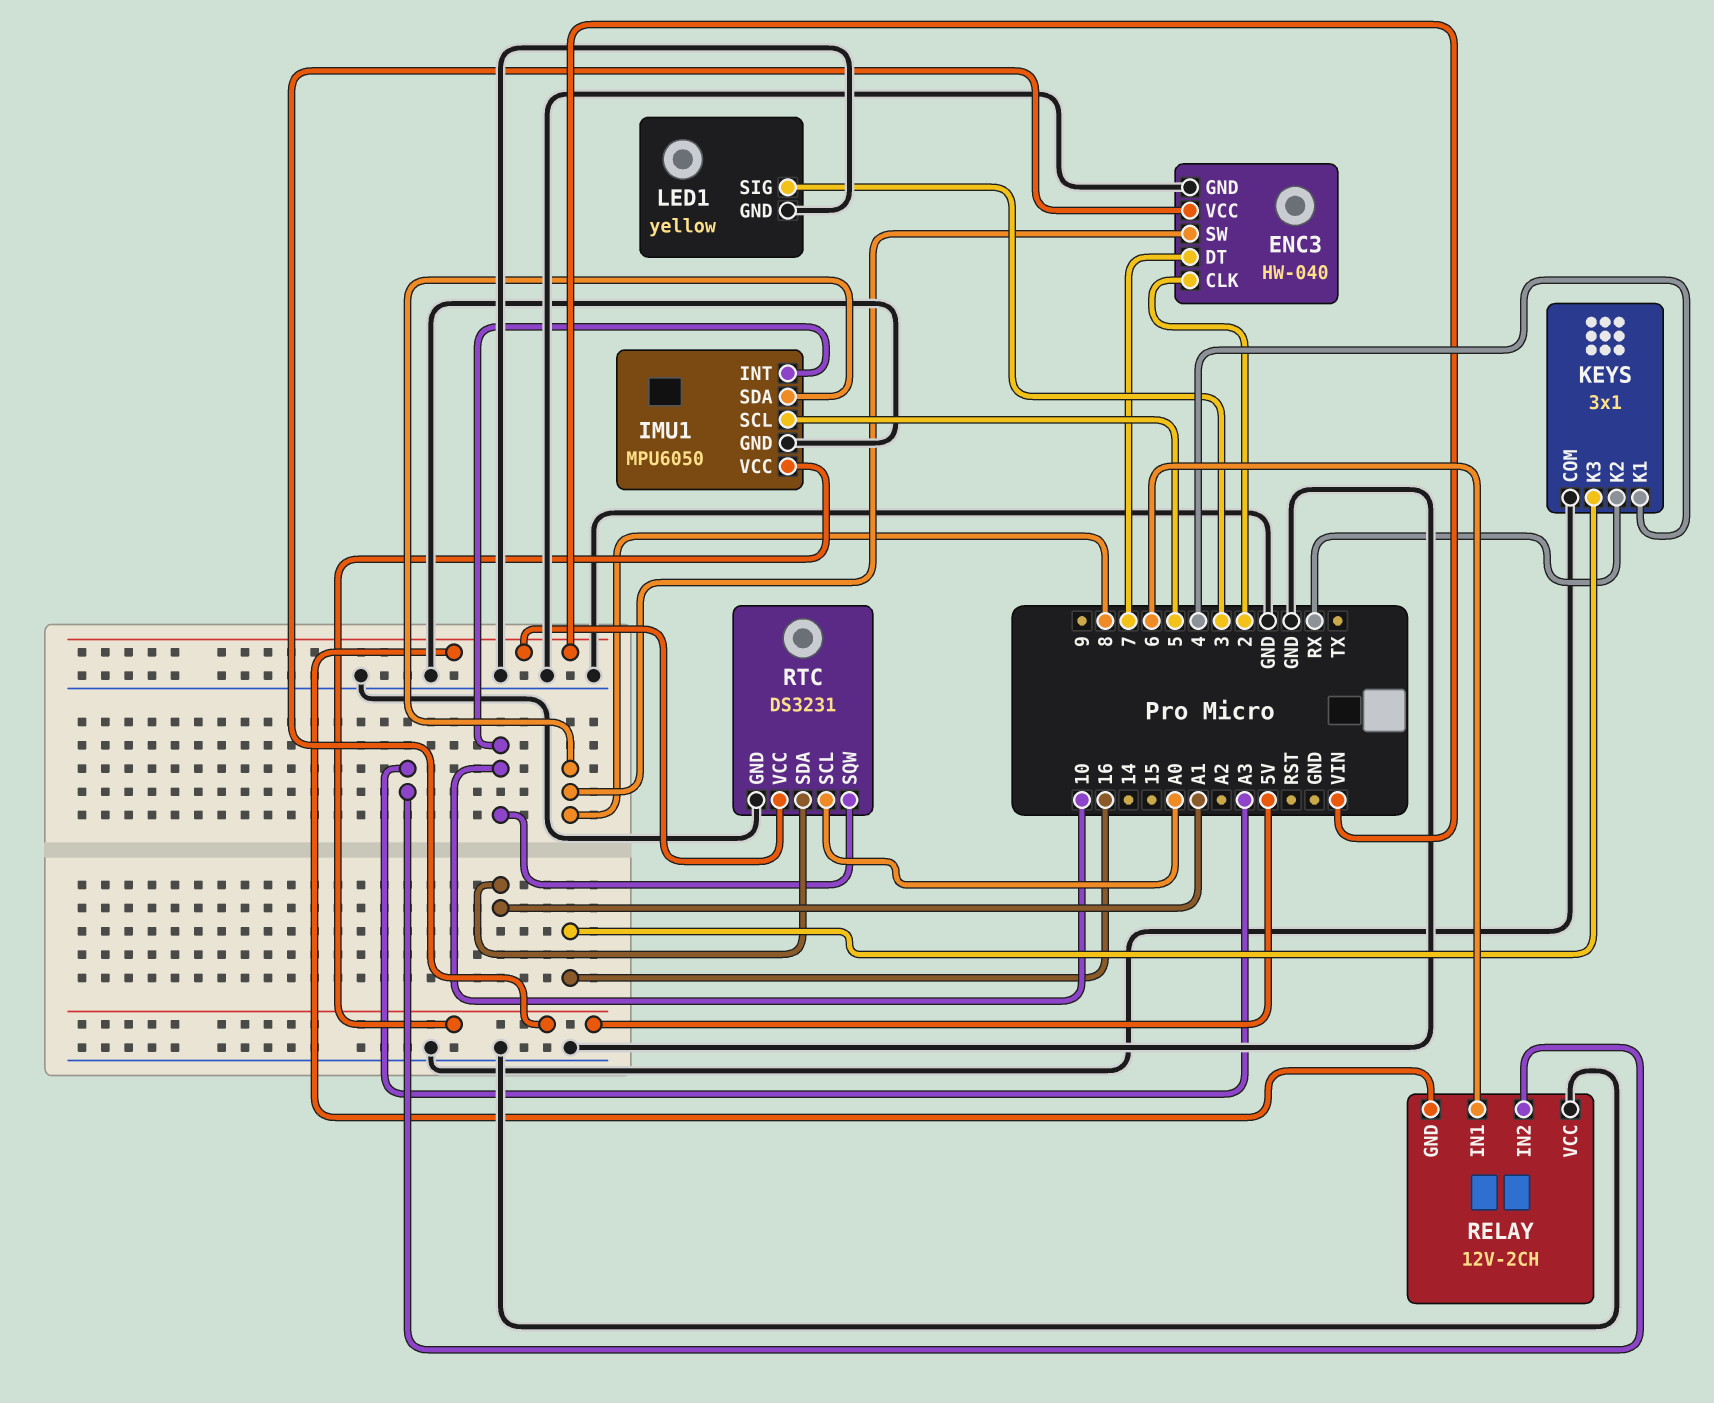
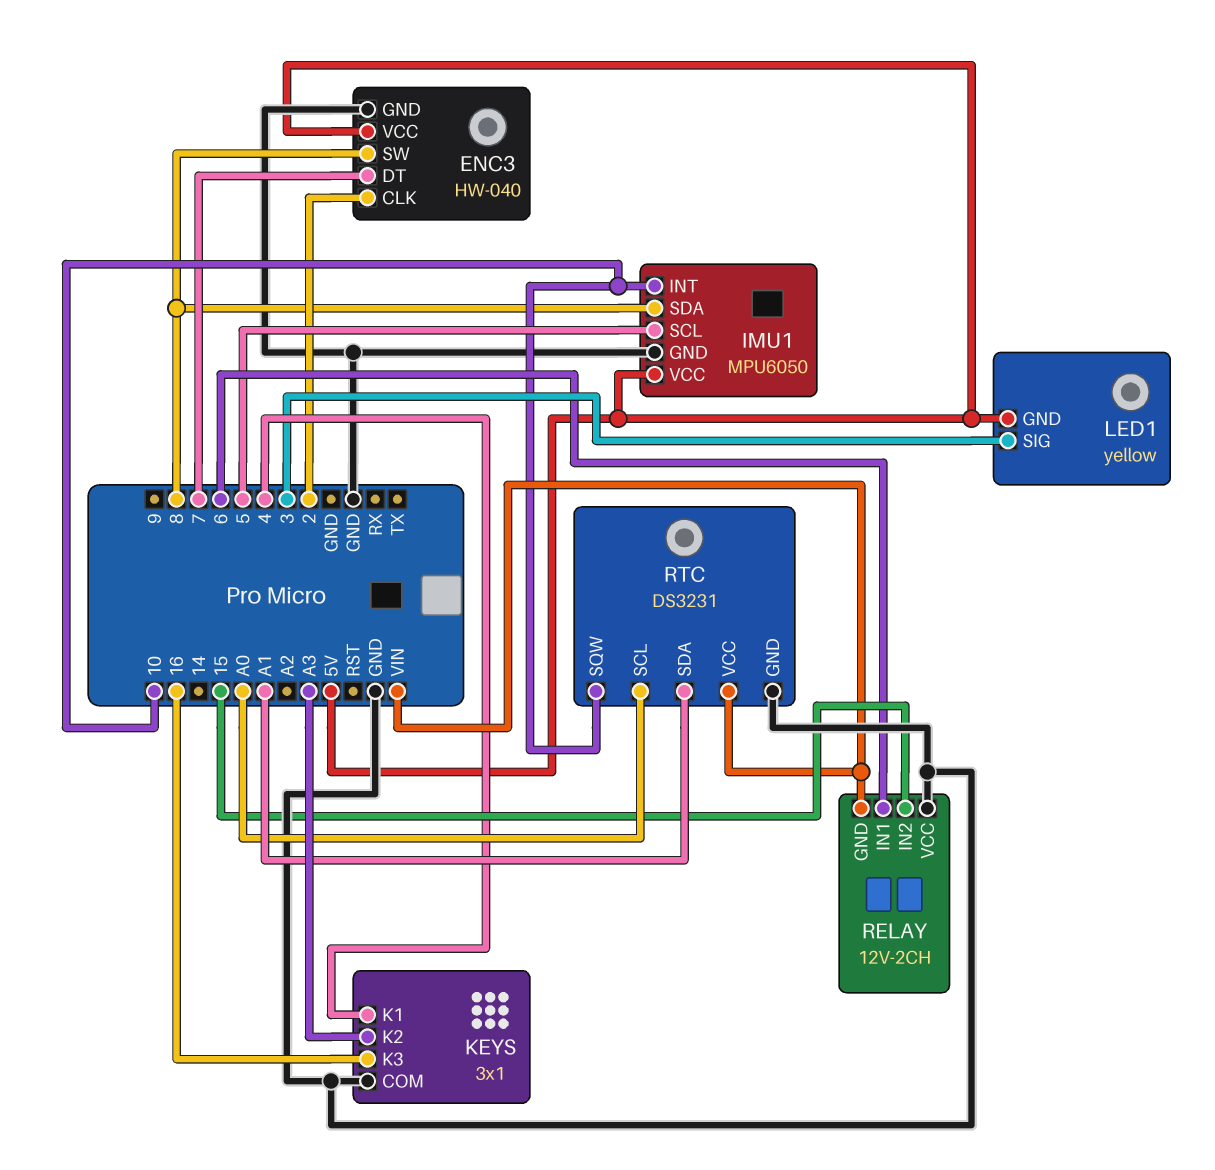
KEYS pin K2: RX -> A3
LED1 pin GND: GND -> 5V
RELAY pin IN2: A3 -> 15

